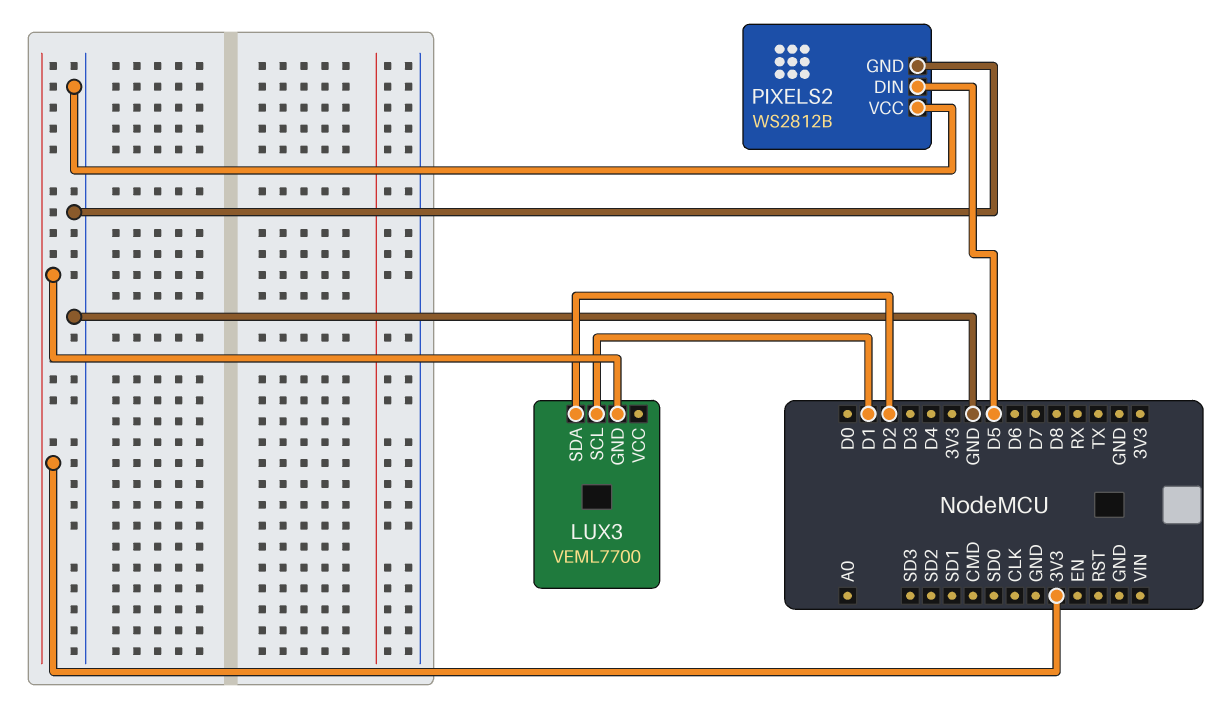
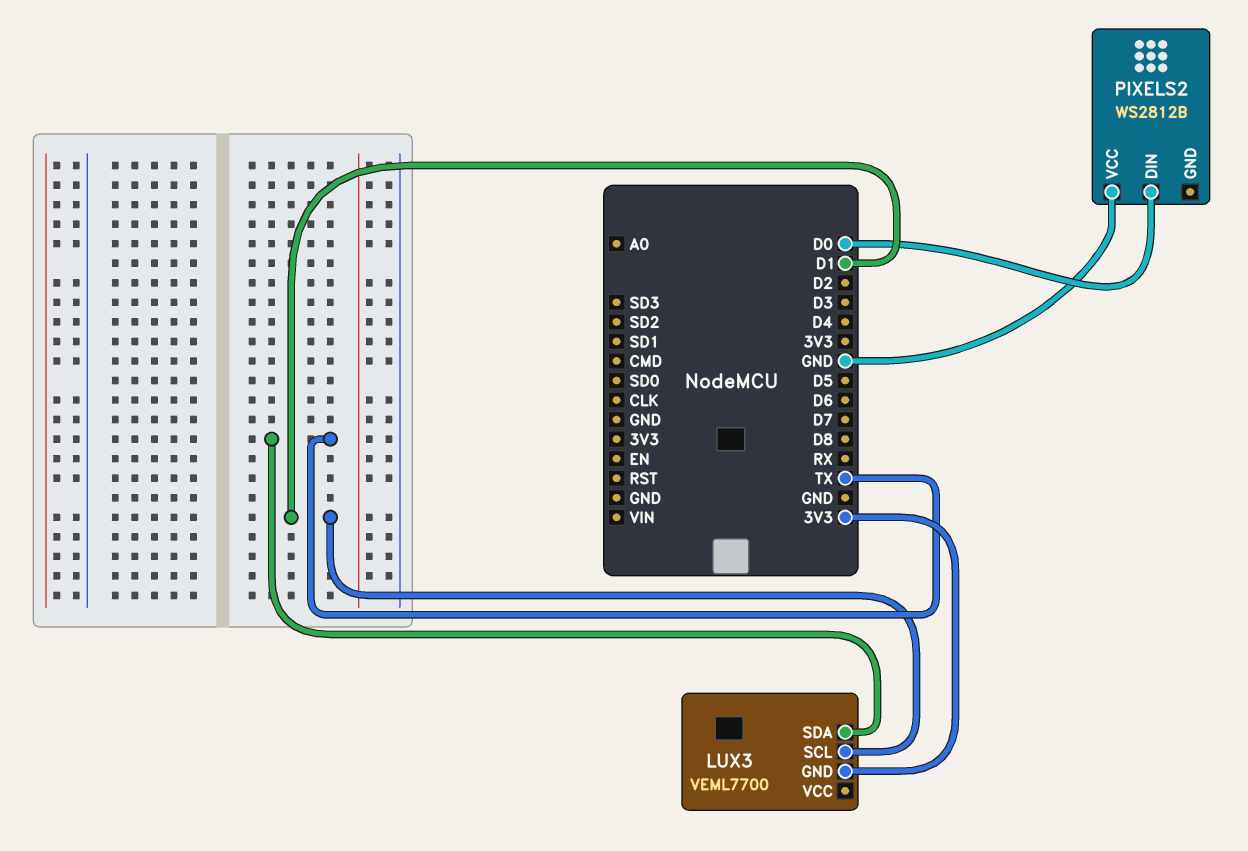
LUX3 pin SDA: D2 -> TX
PIXELS2 pin DIN: D5 -> D0
PIXELS2 pin GND: GND -> none

